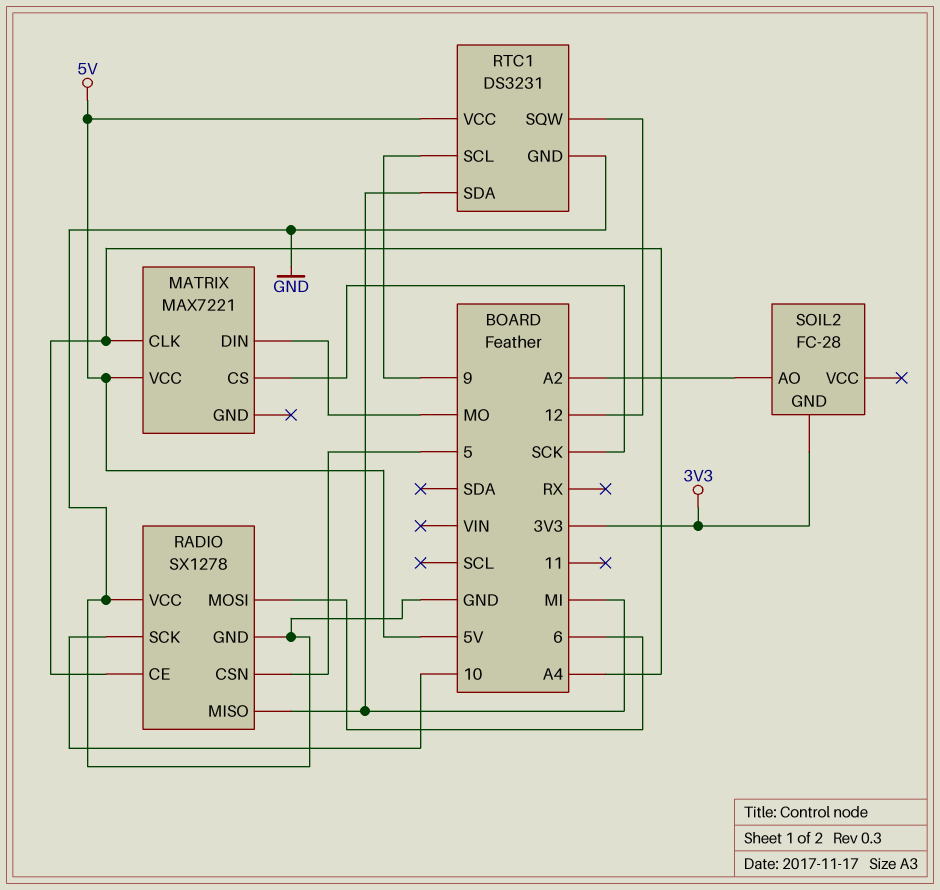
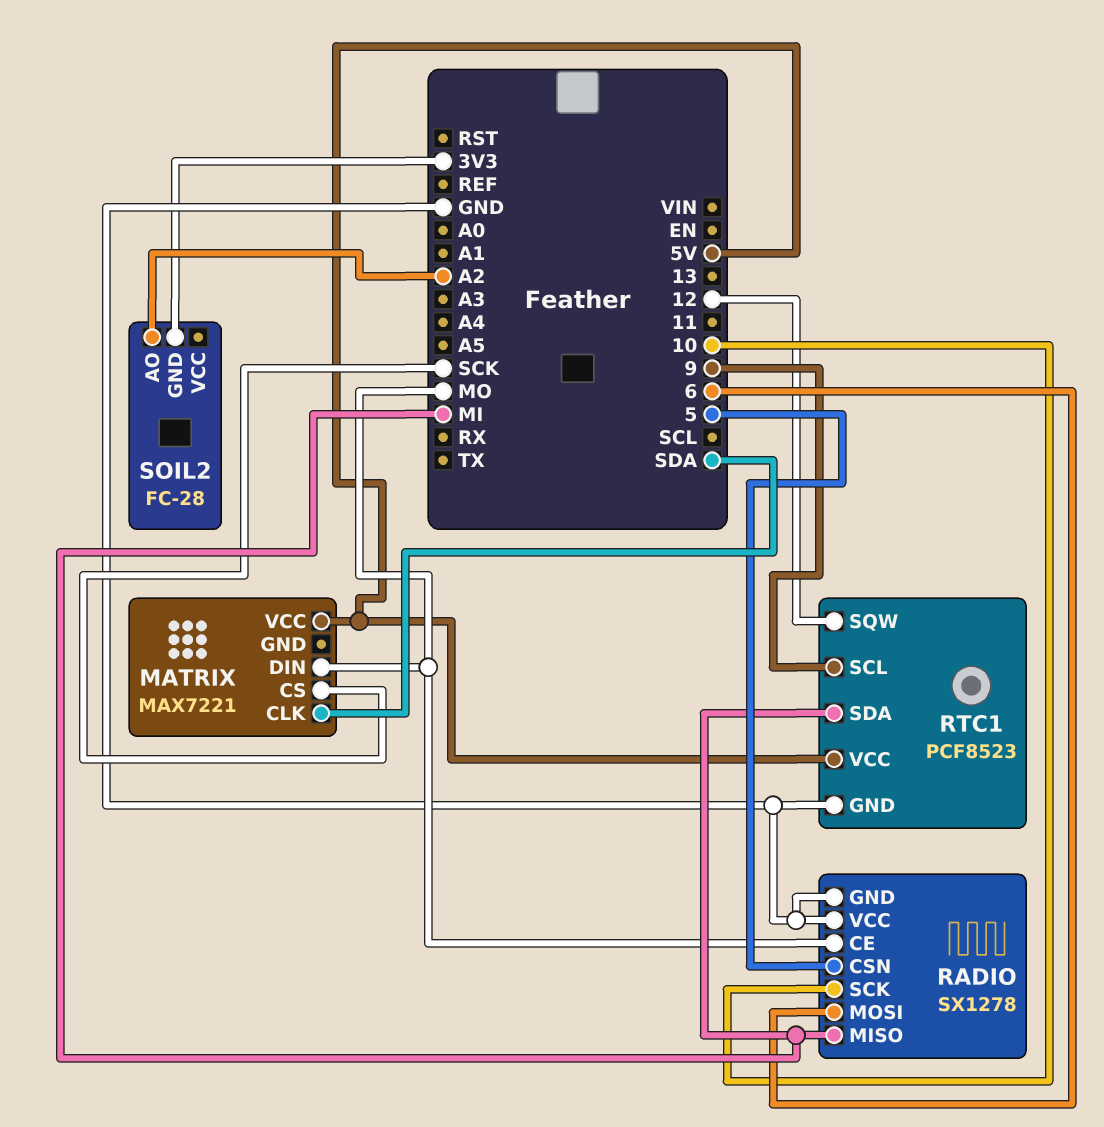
MATRIX pin CLK: A4 -> SDA
RADIO pin CE: A4 -> MO
RTC1: DS3231 -> PCF8523

